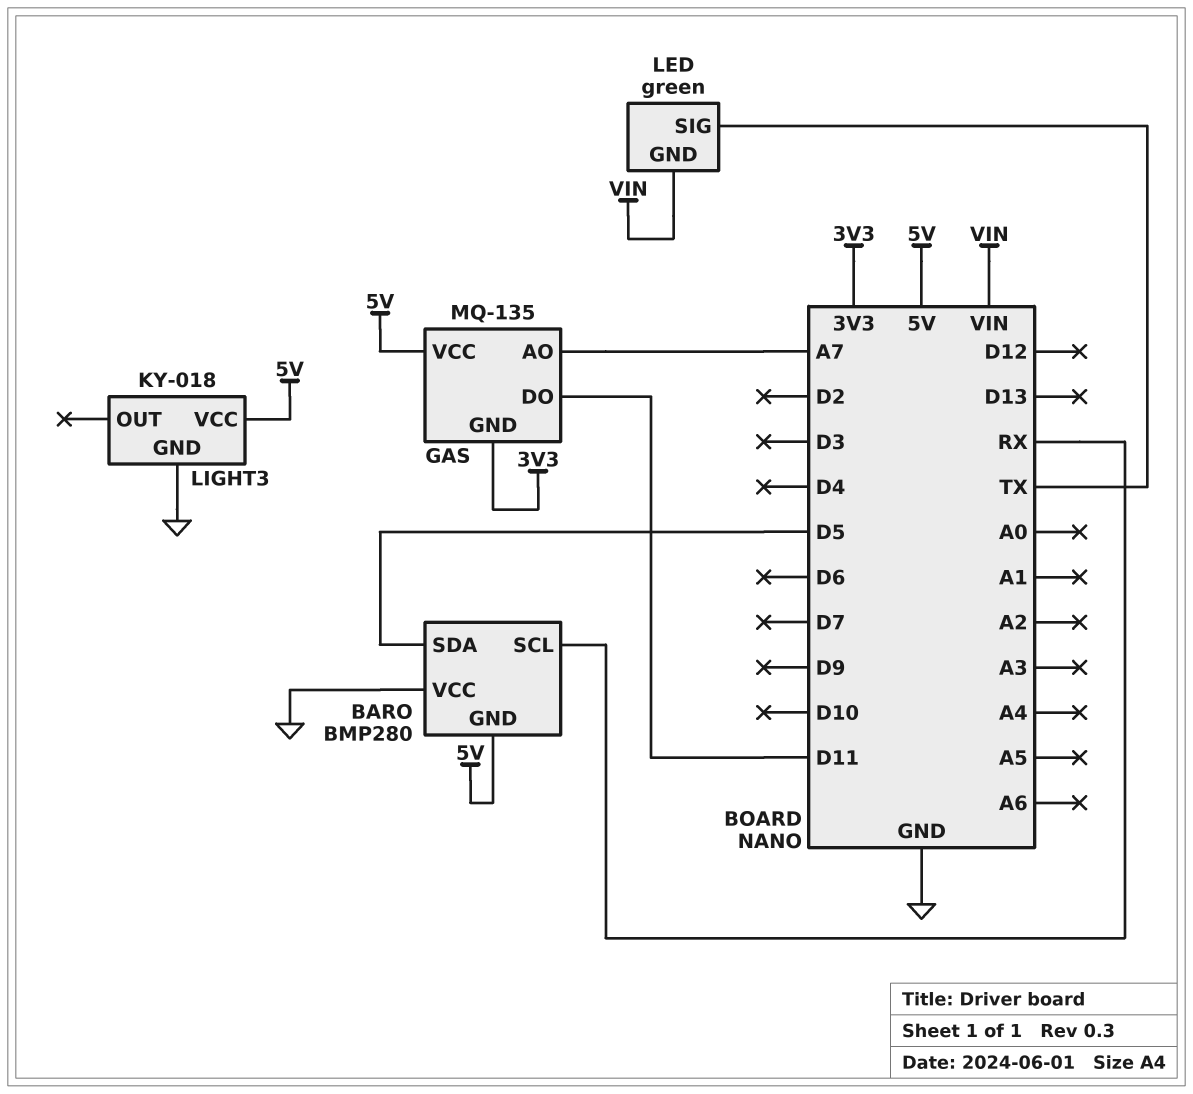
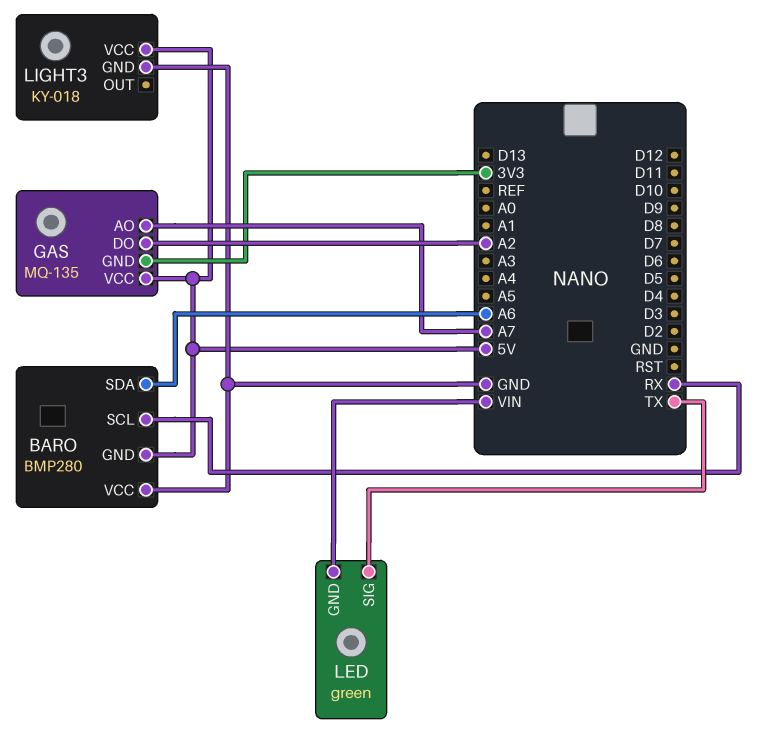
BARO pin SDA: D5 -> A6
GAS pin DO: D11 -> A2

